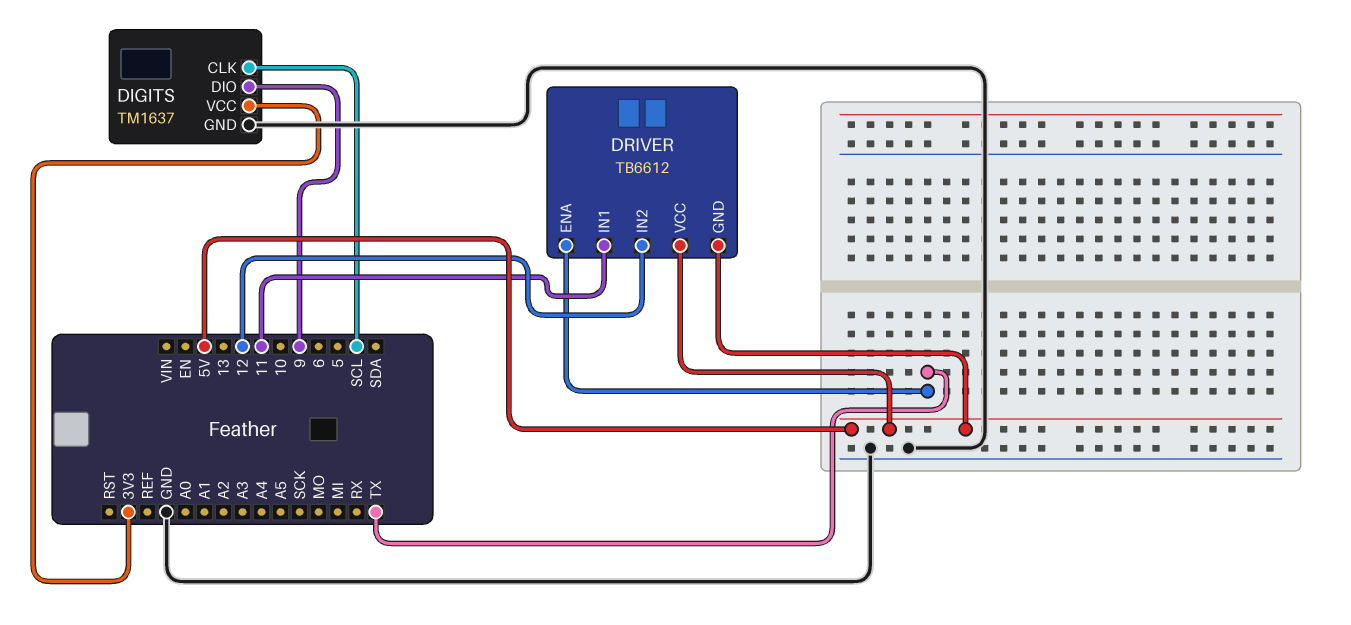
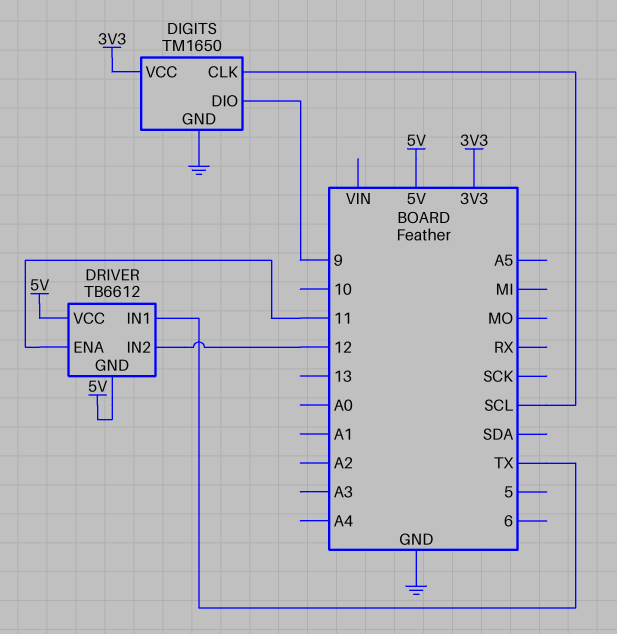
DIGITS: TM1637 -> TM1650
DRIVER pin ENA: TX -> 11
DRIVER pin IN1: 11 -> TX

